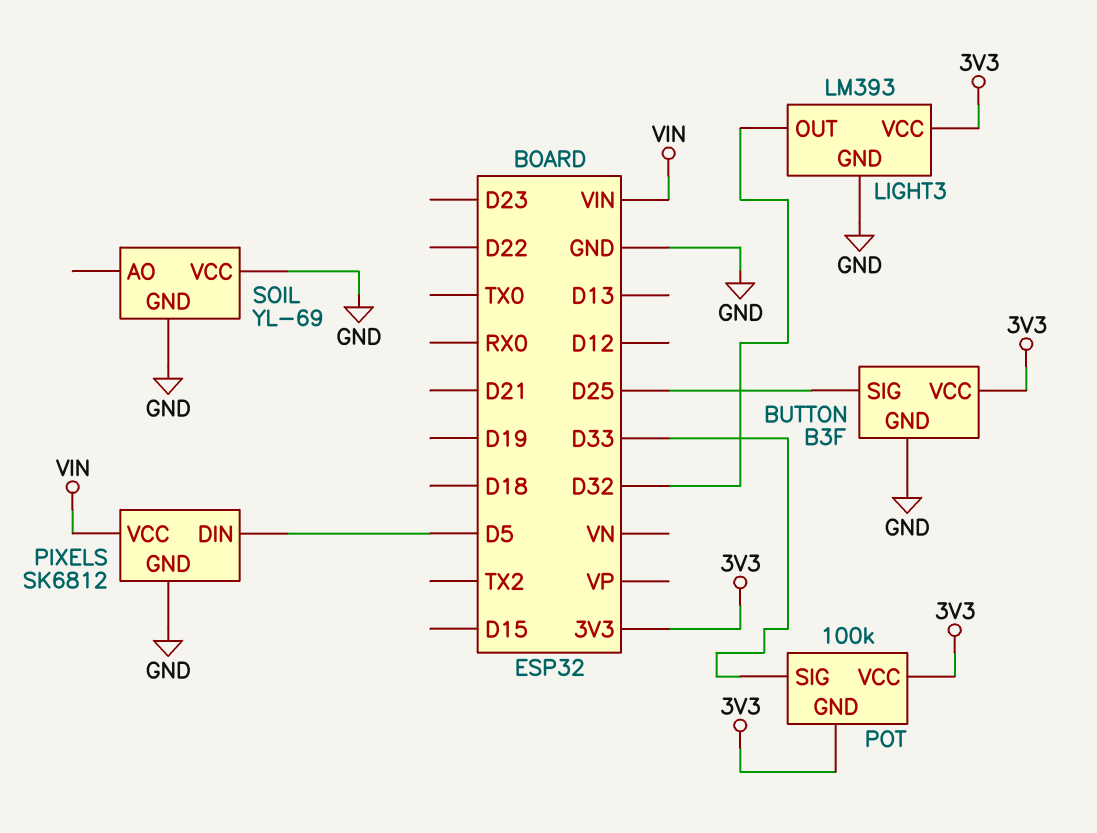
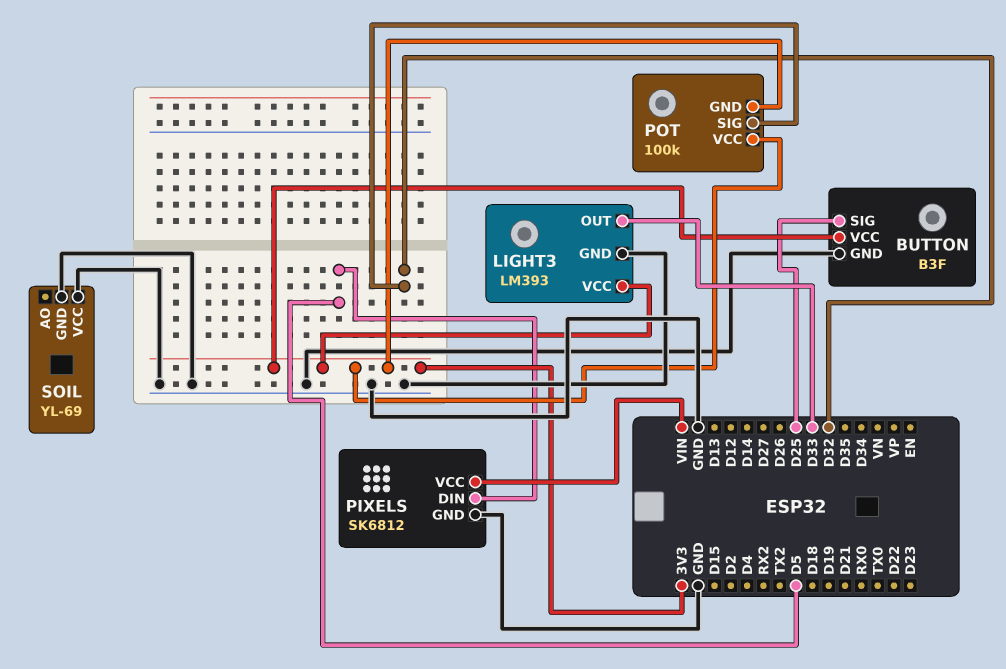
LIGHT3 pin OUT: D32 -> D33
POT pin SIG: D33 -> D32

